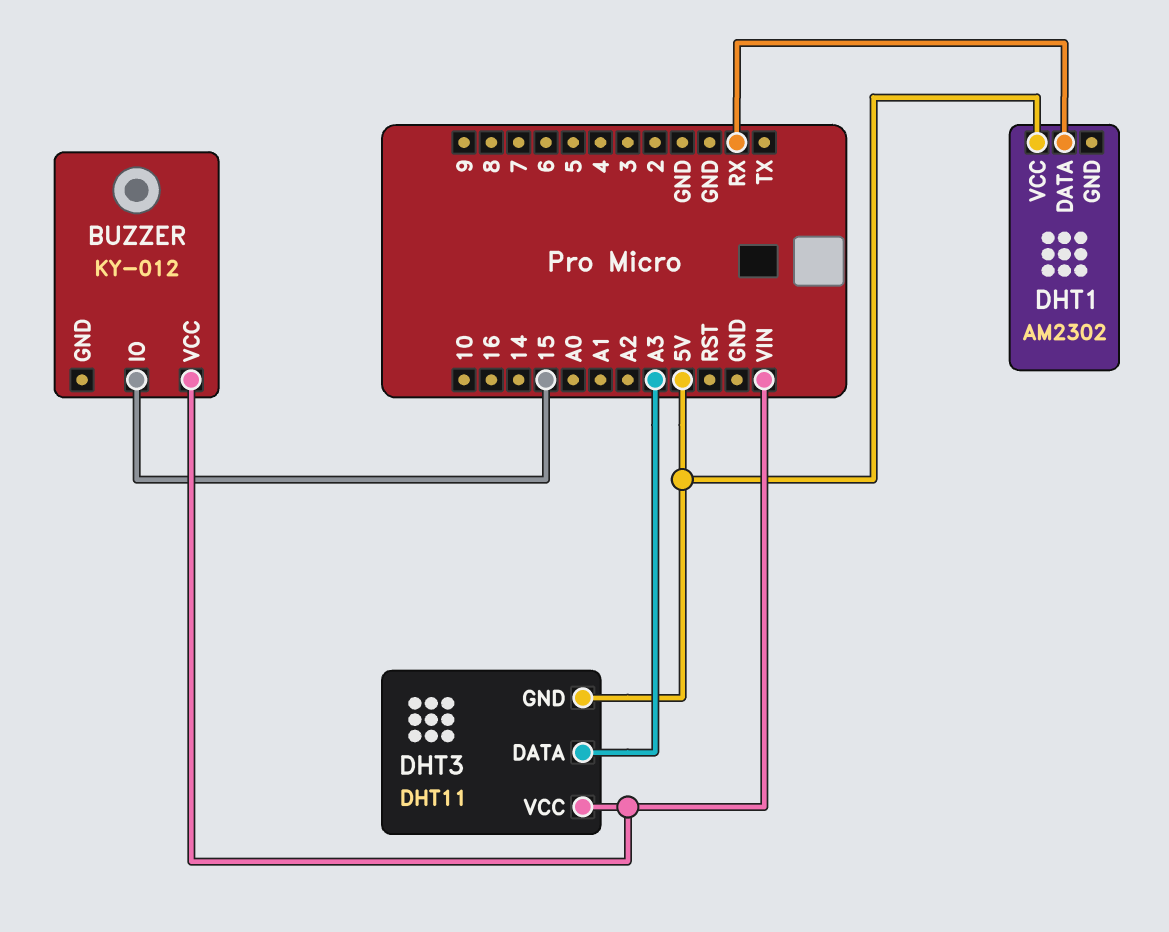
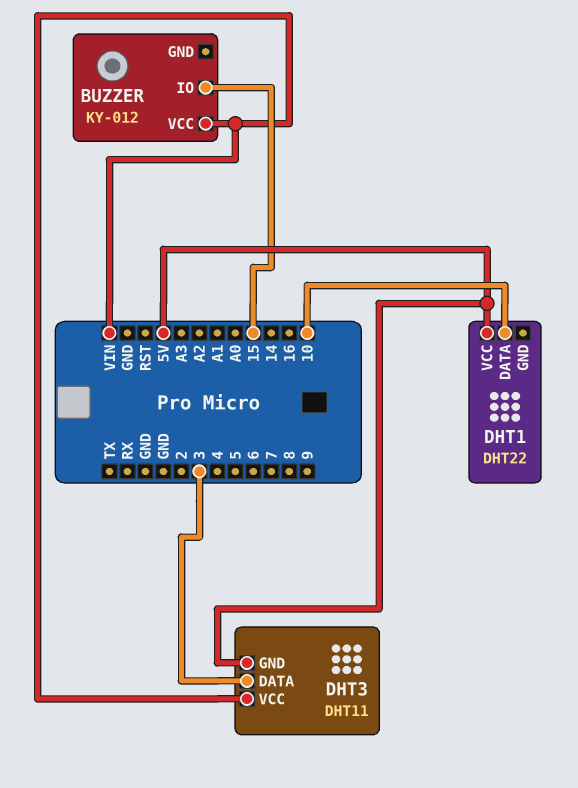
DHT1: AM2302 -> DHT22
DHT1 pin DATA: RX -> 10
DHT3 pin DATA: A3 -> 3

